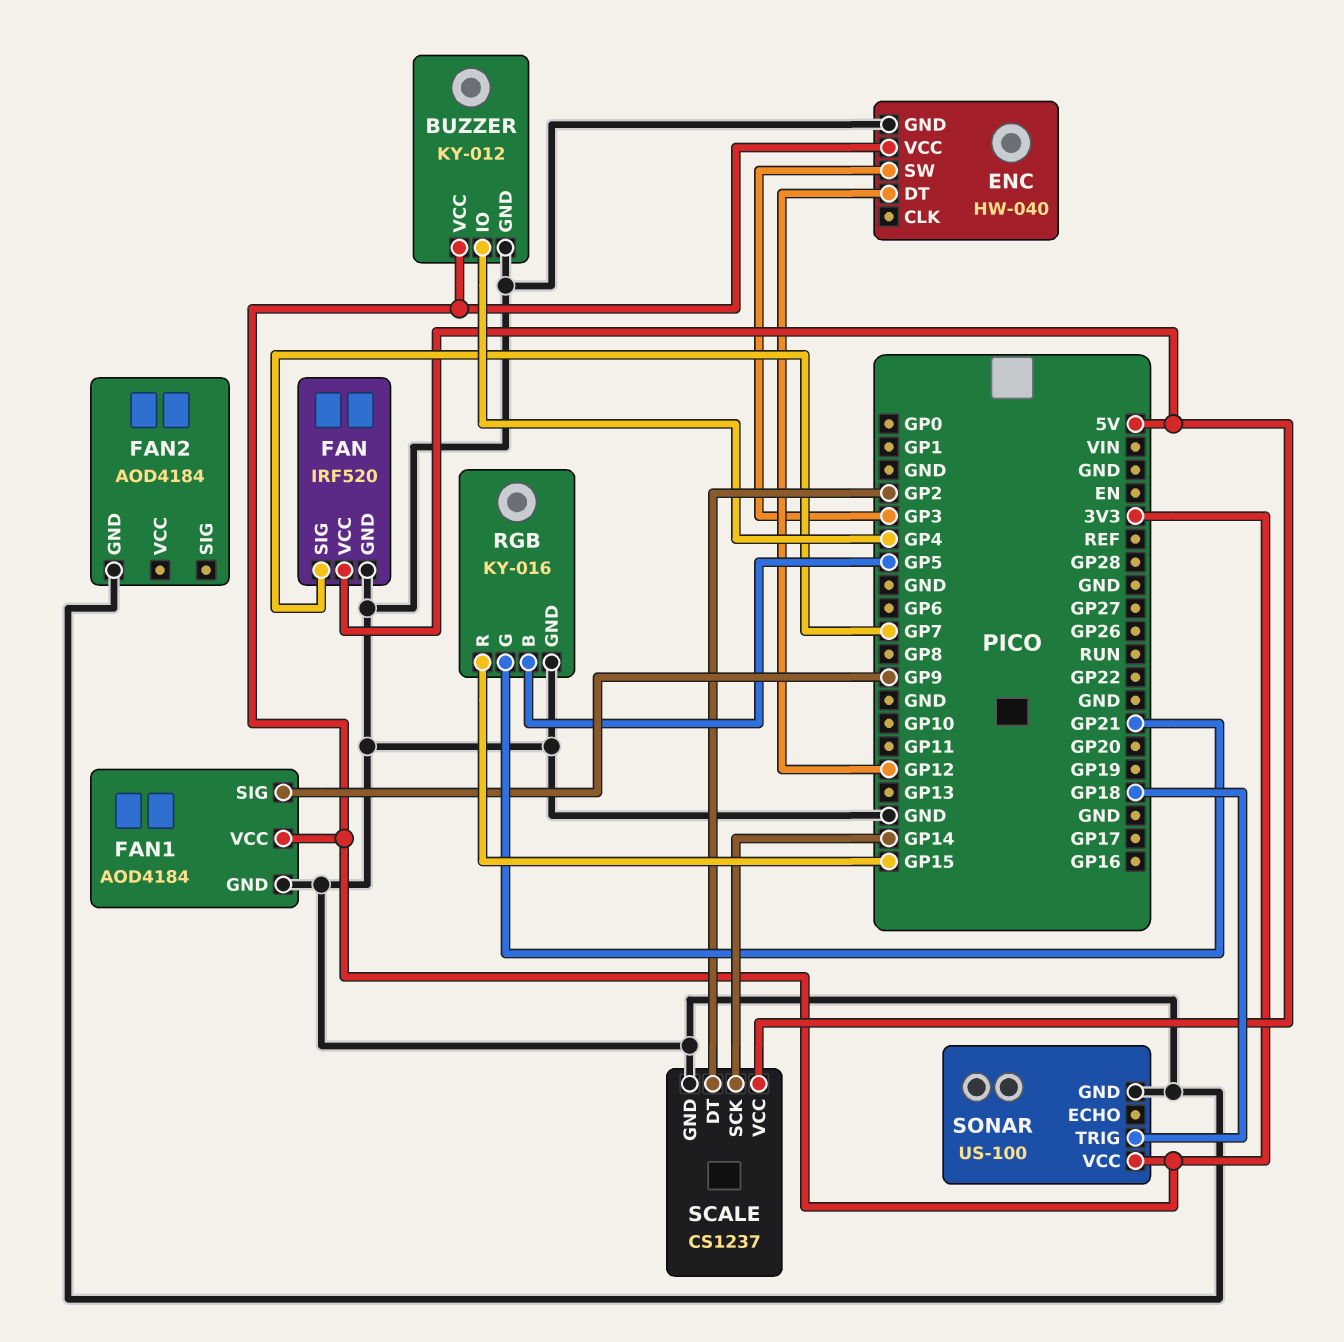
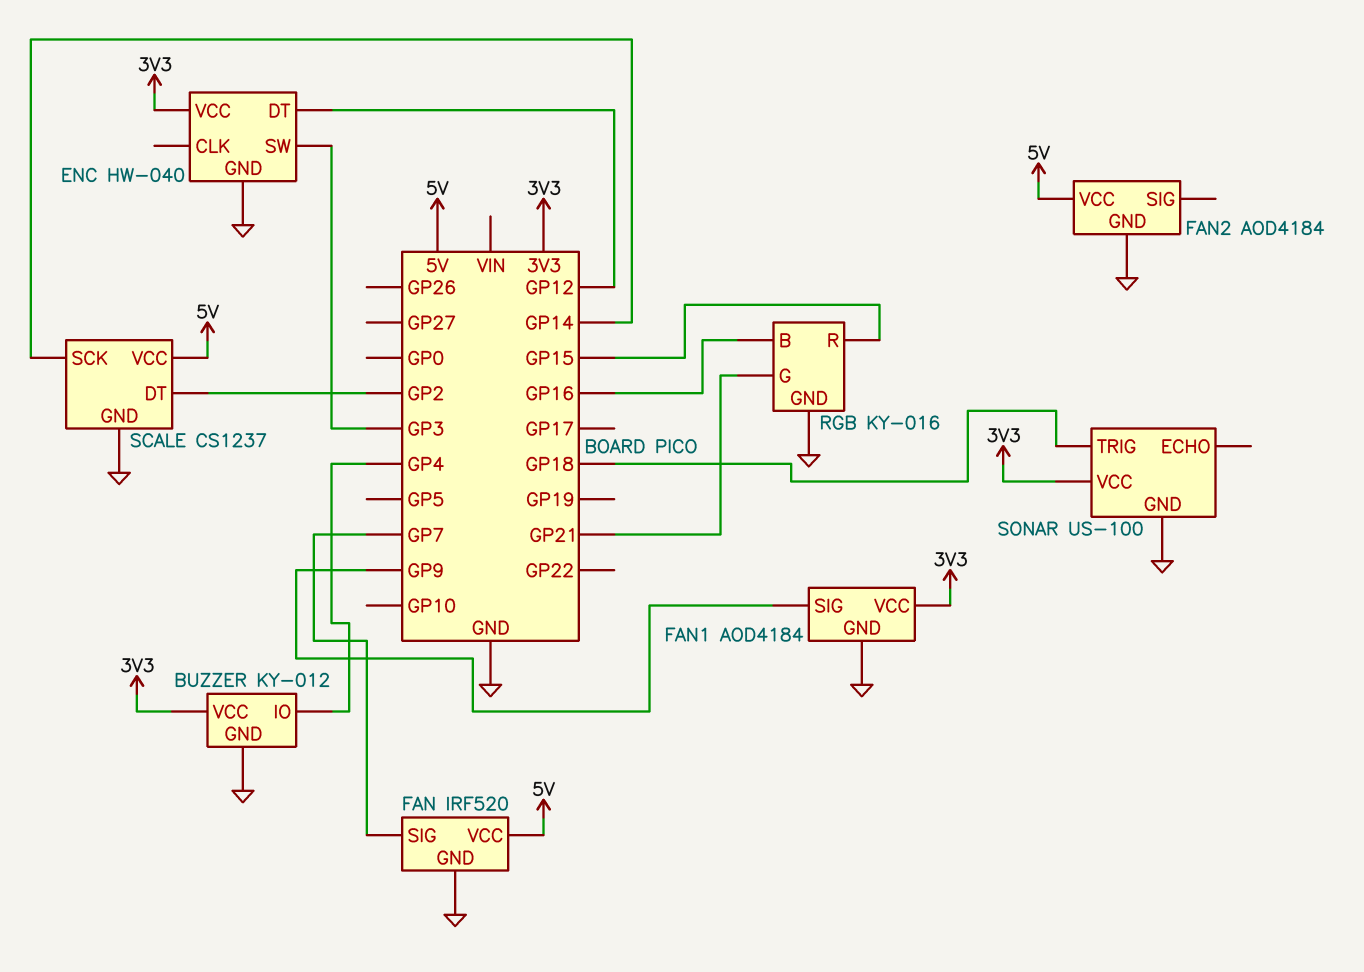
FAN2 pin VCC: none -> 5V
RGB pin B: GP5 -> GP16

